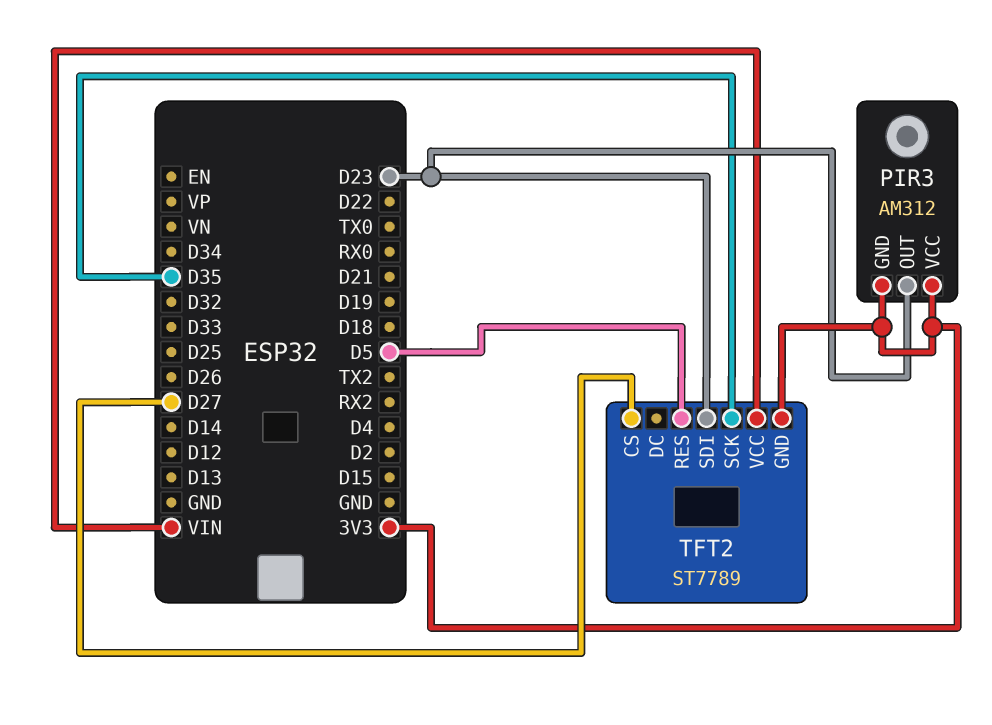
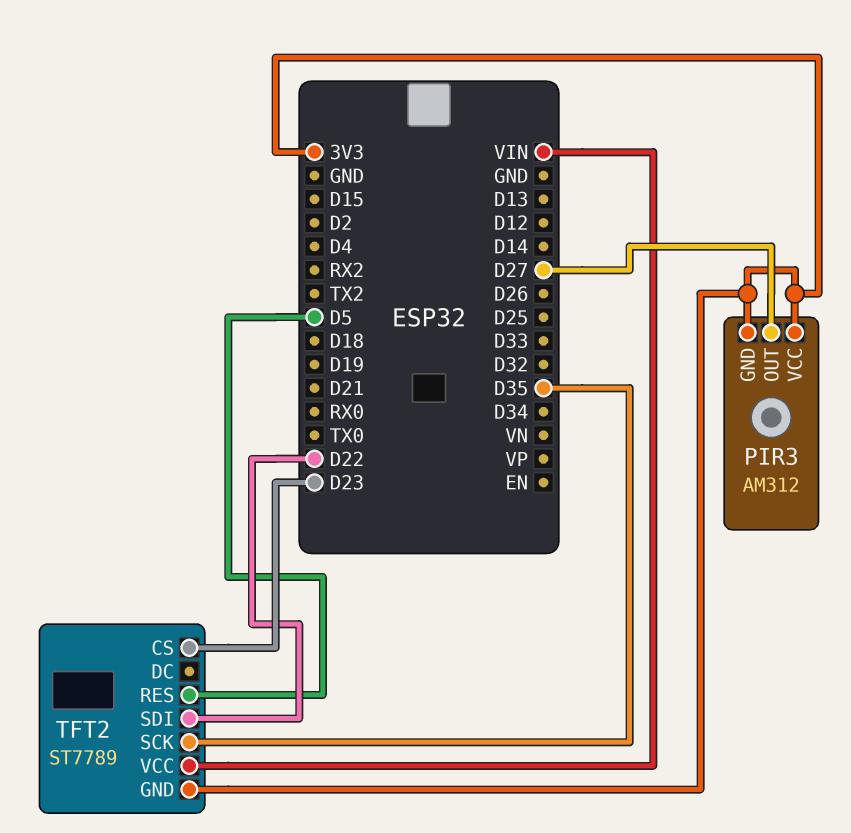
PIR3 pin OUT: D23 -> D27
TFT2 pin CS: D27 -> D23
TFT2 pin SDI: D23 -> D22

